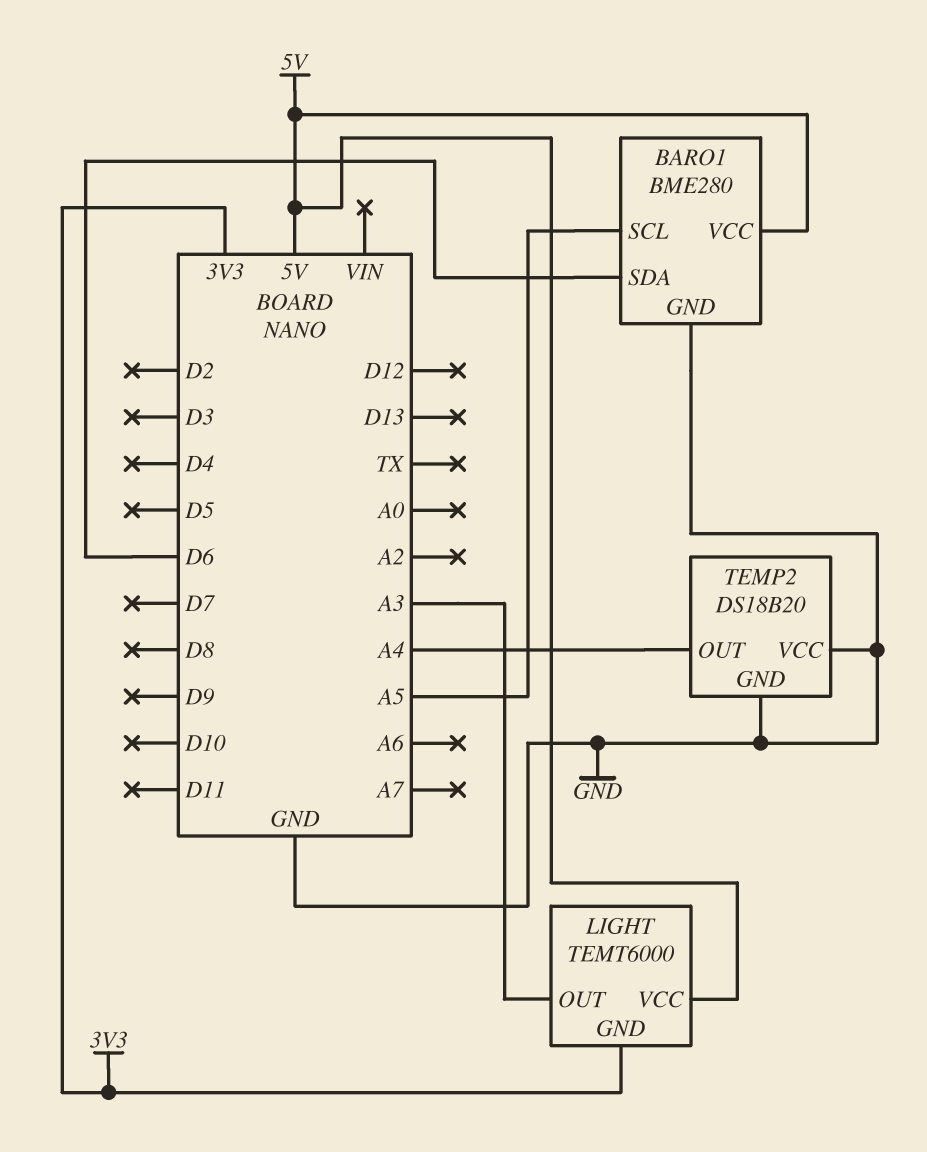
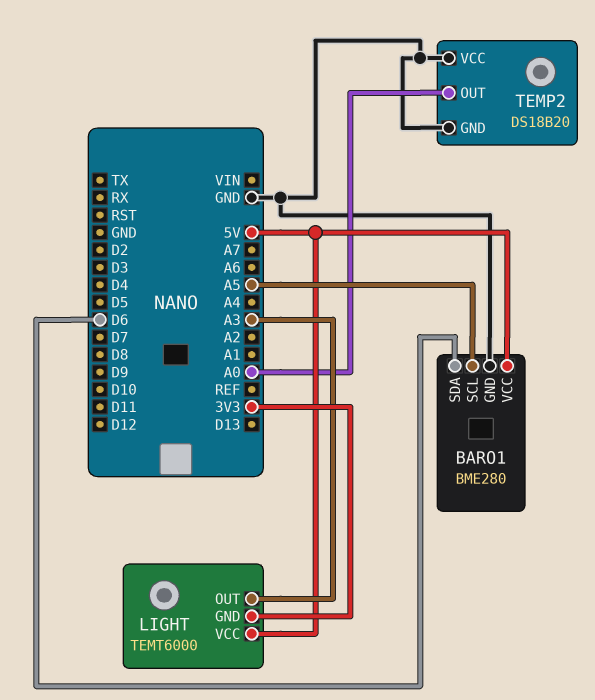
TEMP2 pin OUT: A4 -> A0

